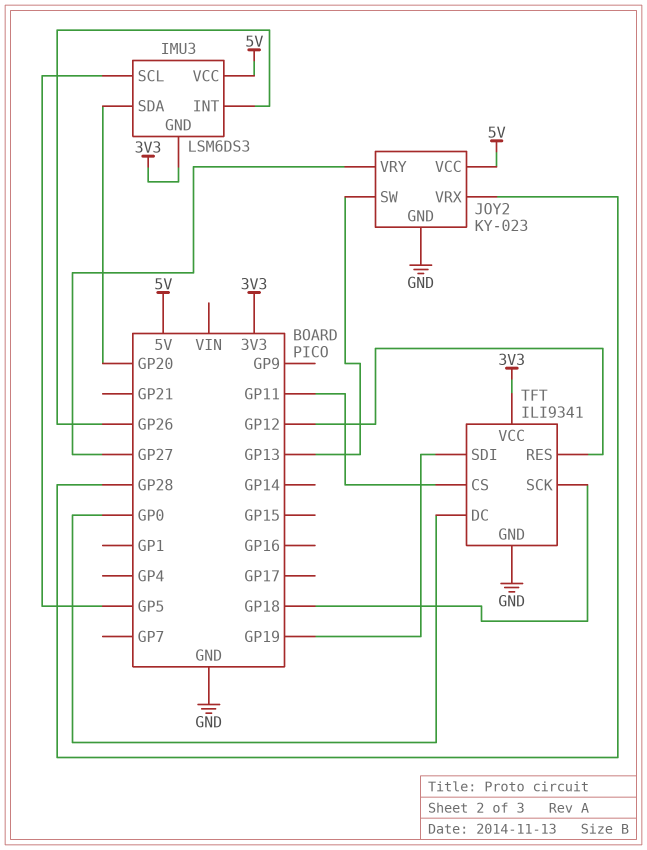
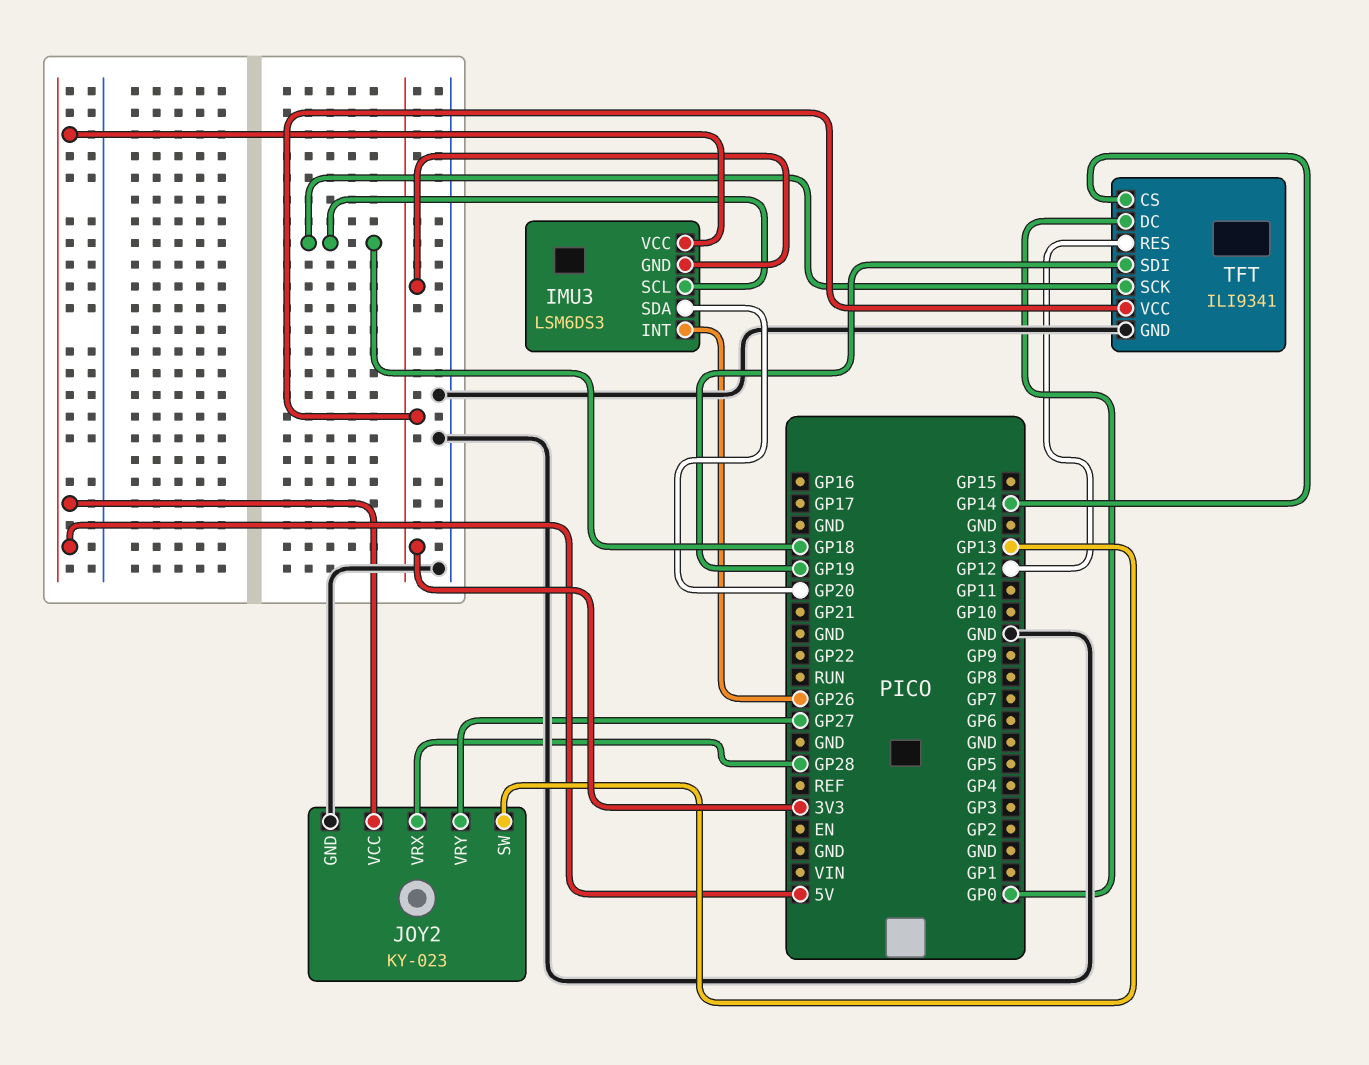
IMU3 pin SCL: GP5 -> GP18
TFT pin CS: GP11 -> GP14

